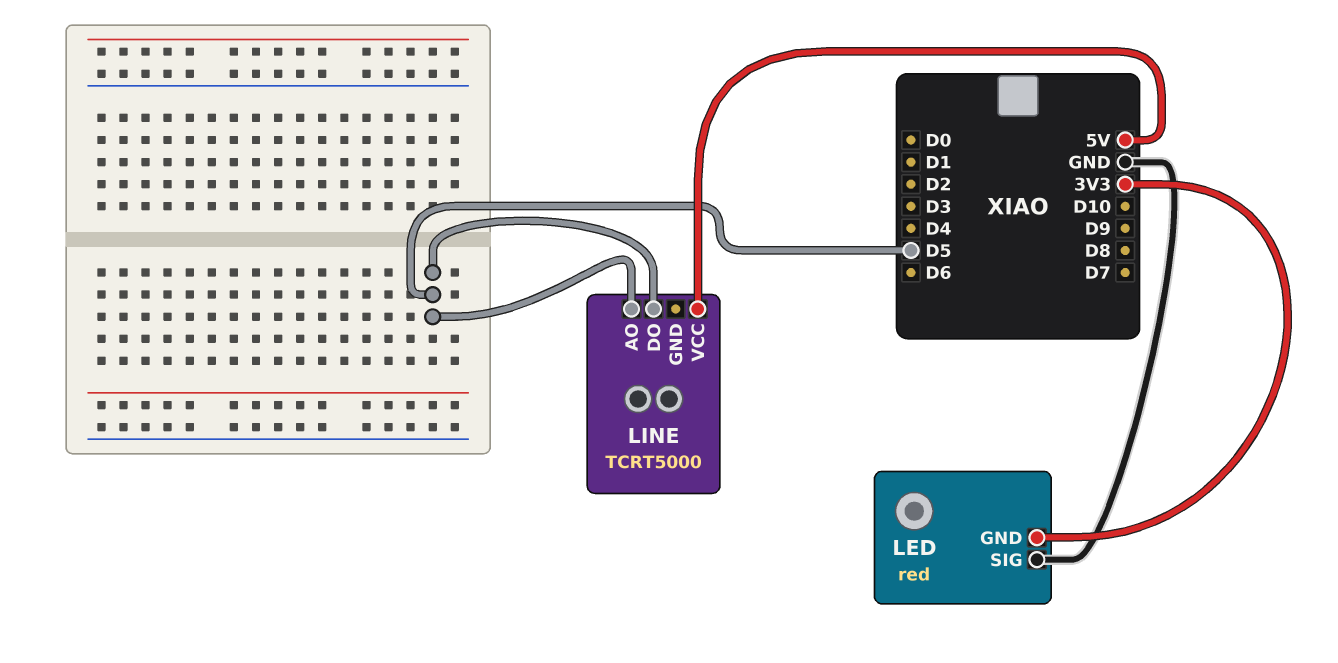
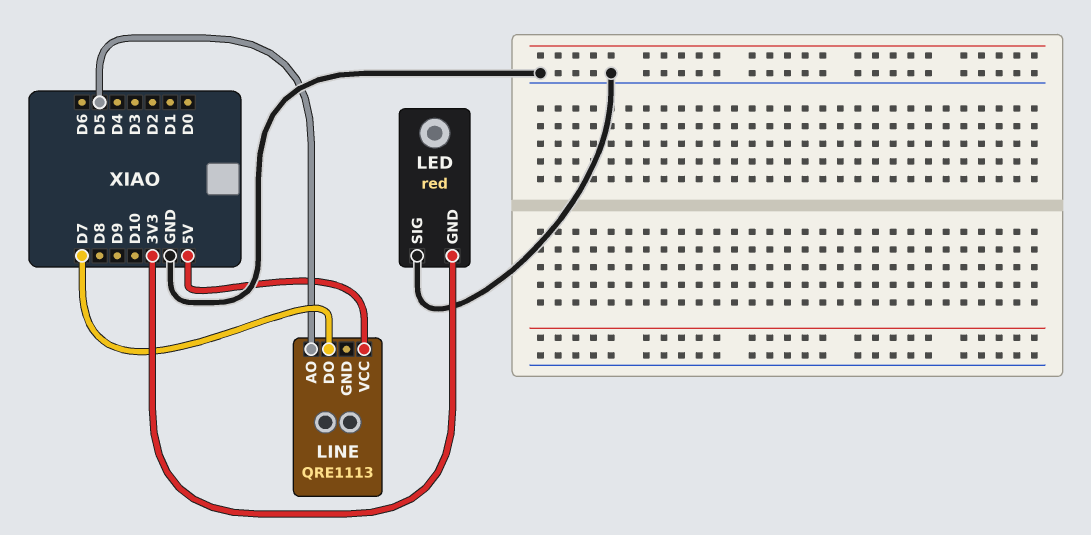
LINE: TCRT5000 -> QRE1113
LINE pin DO: D5 -> D7

